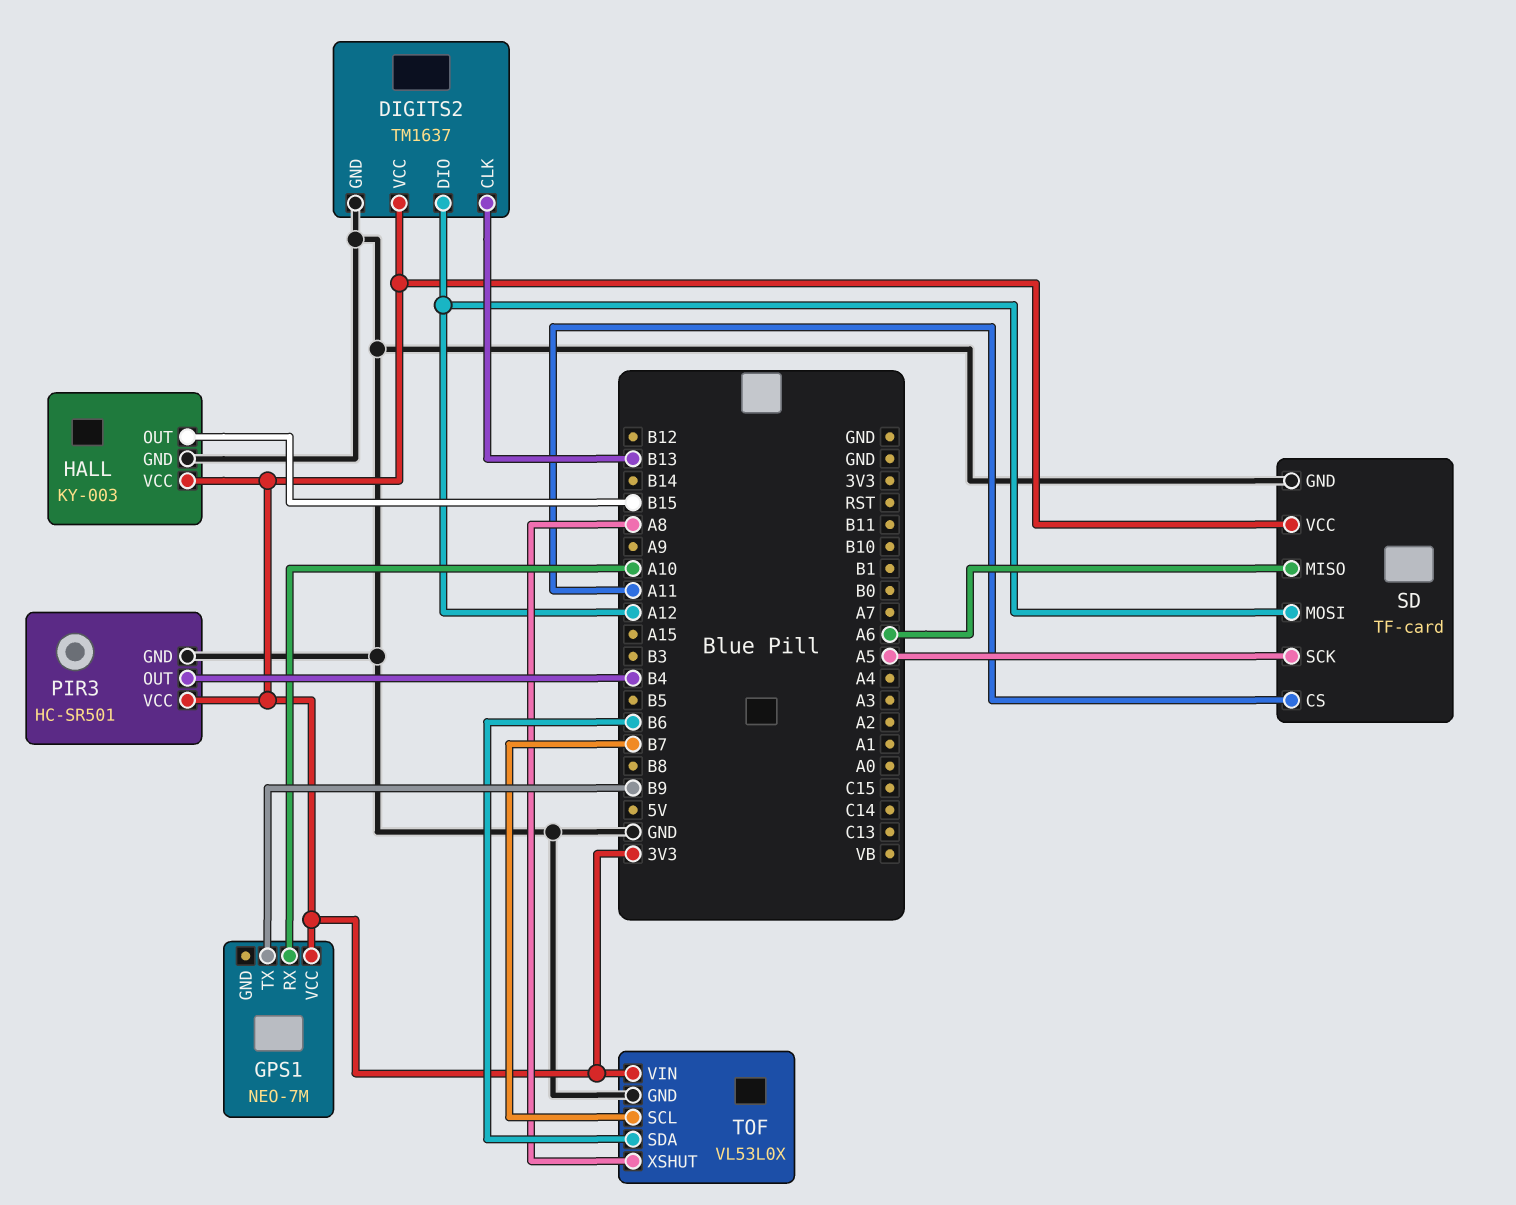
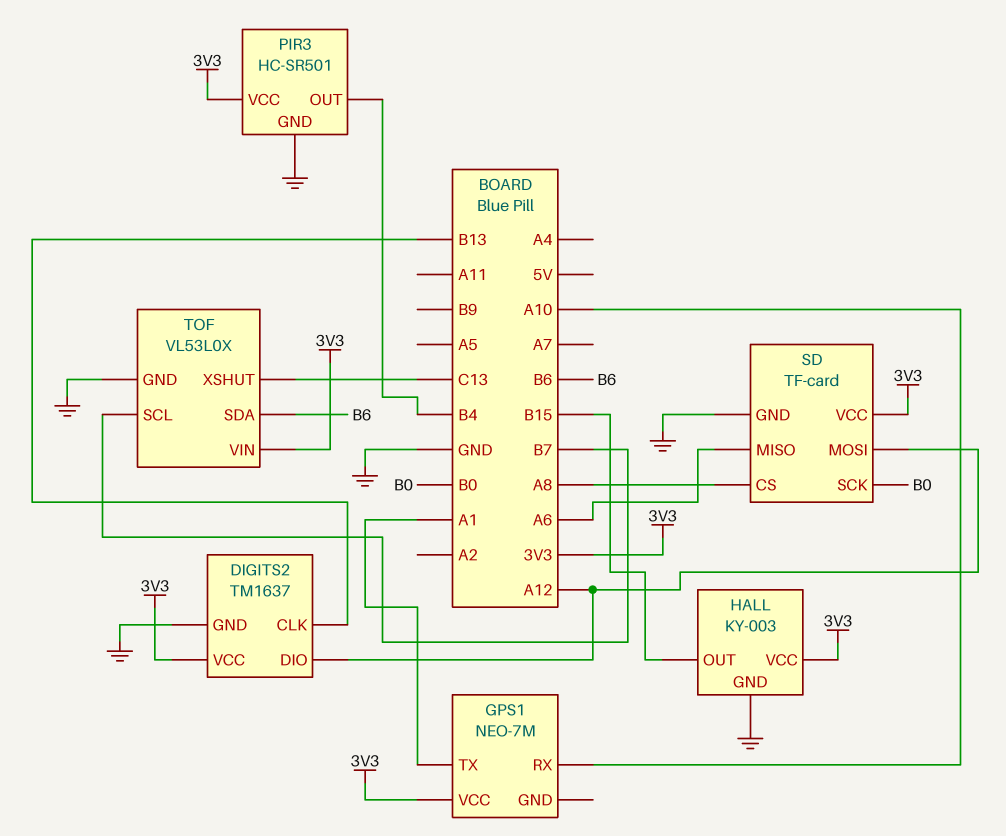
GPS1 pin TX: B9 -> A1
SD pin CS: A11 -> A8
SD pin SCK: A5 -> B0
TOF pin XSHUT: A8 -> C13

